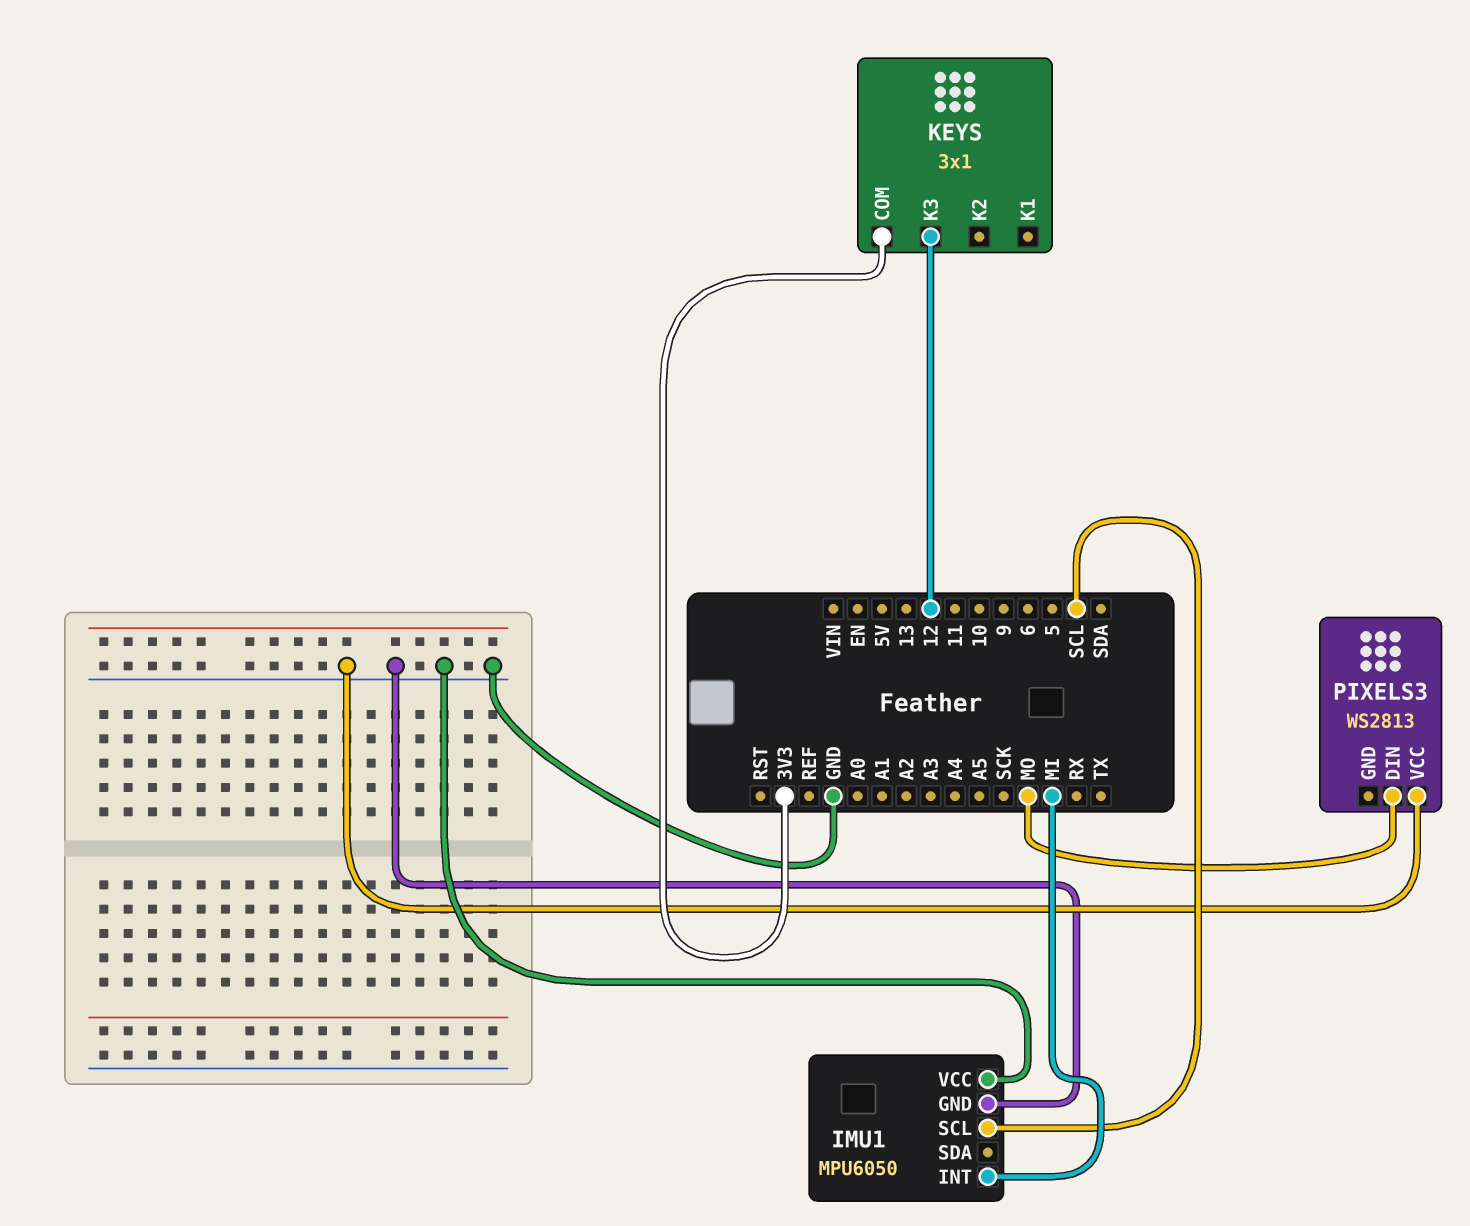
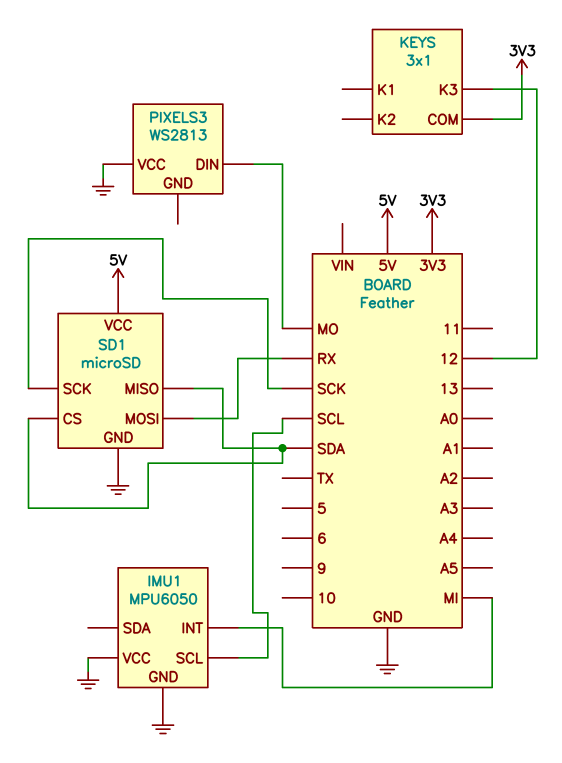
SD1: none -> microSD
SD1 pin CS: none -> SDA
SD1 pin GND: none -> GND
SD1 pin MISO: none -> SDA
SD1 pin MOSI: none -> RX
SD1 pin SCK: none -> SCK
SD1 pin VCC: none -> 5V

